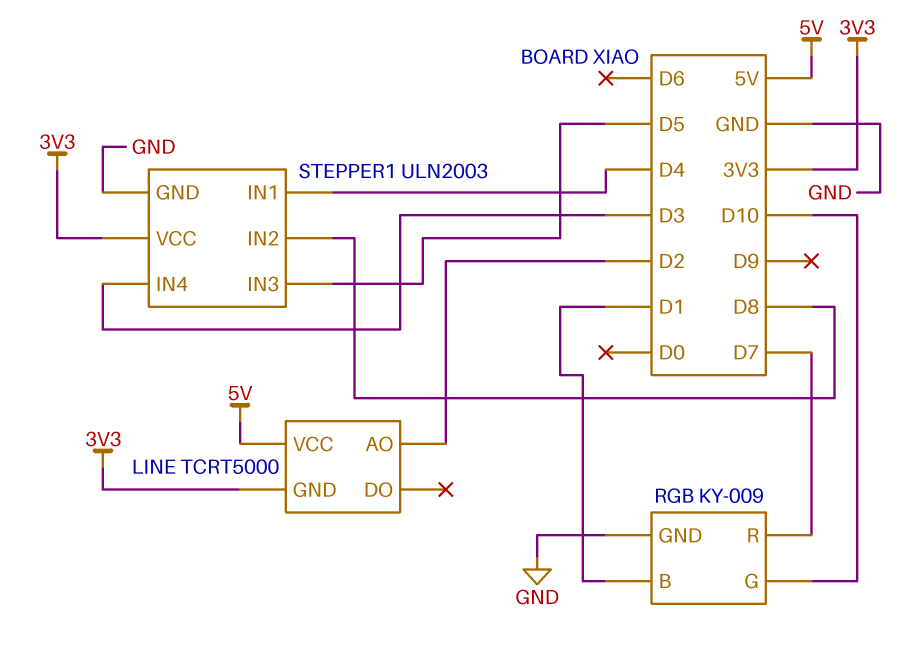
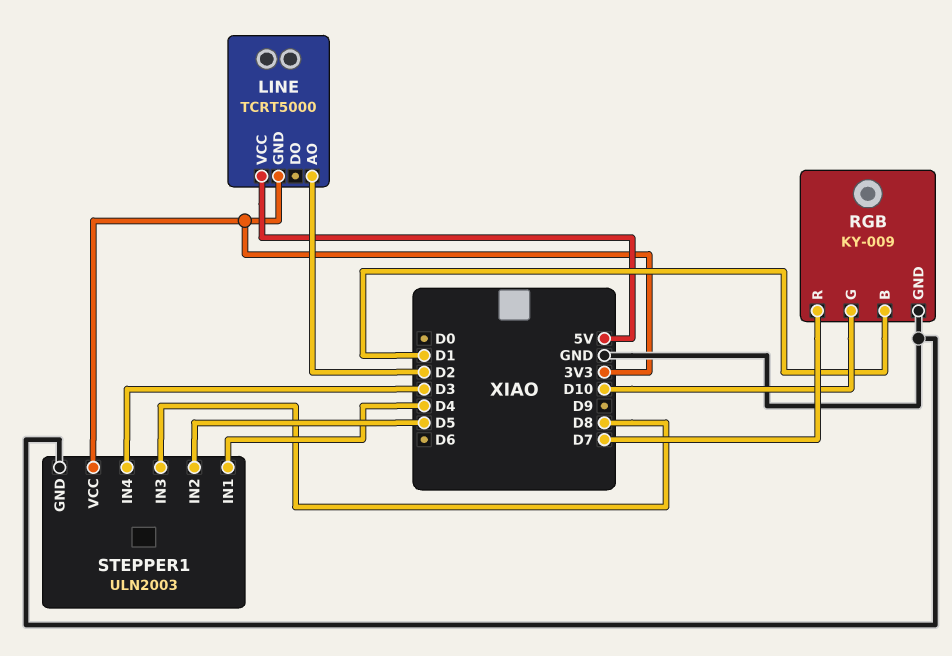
STEPPER1 pin IN2: D8 -> D5
STEPPER1 pin IN3: D5 -> D8

